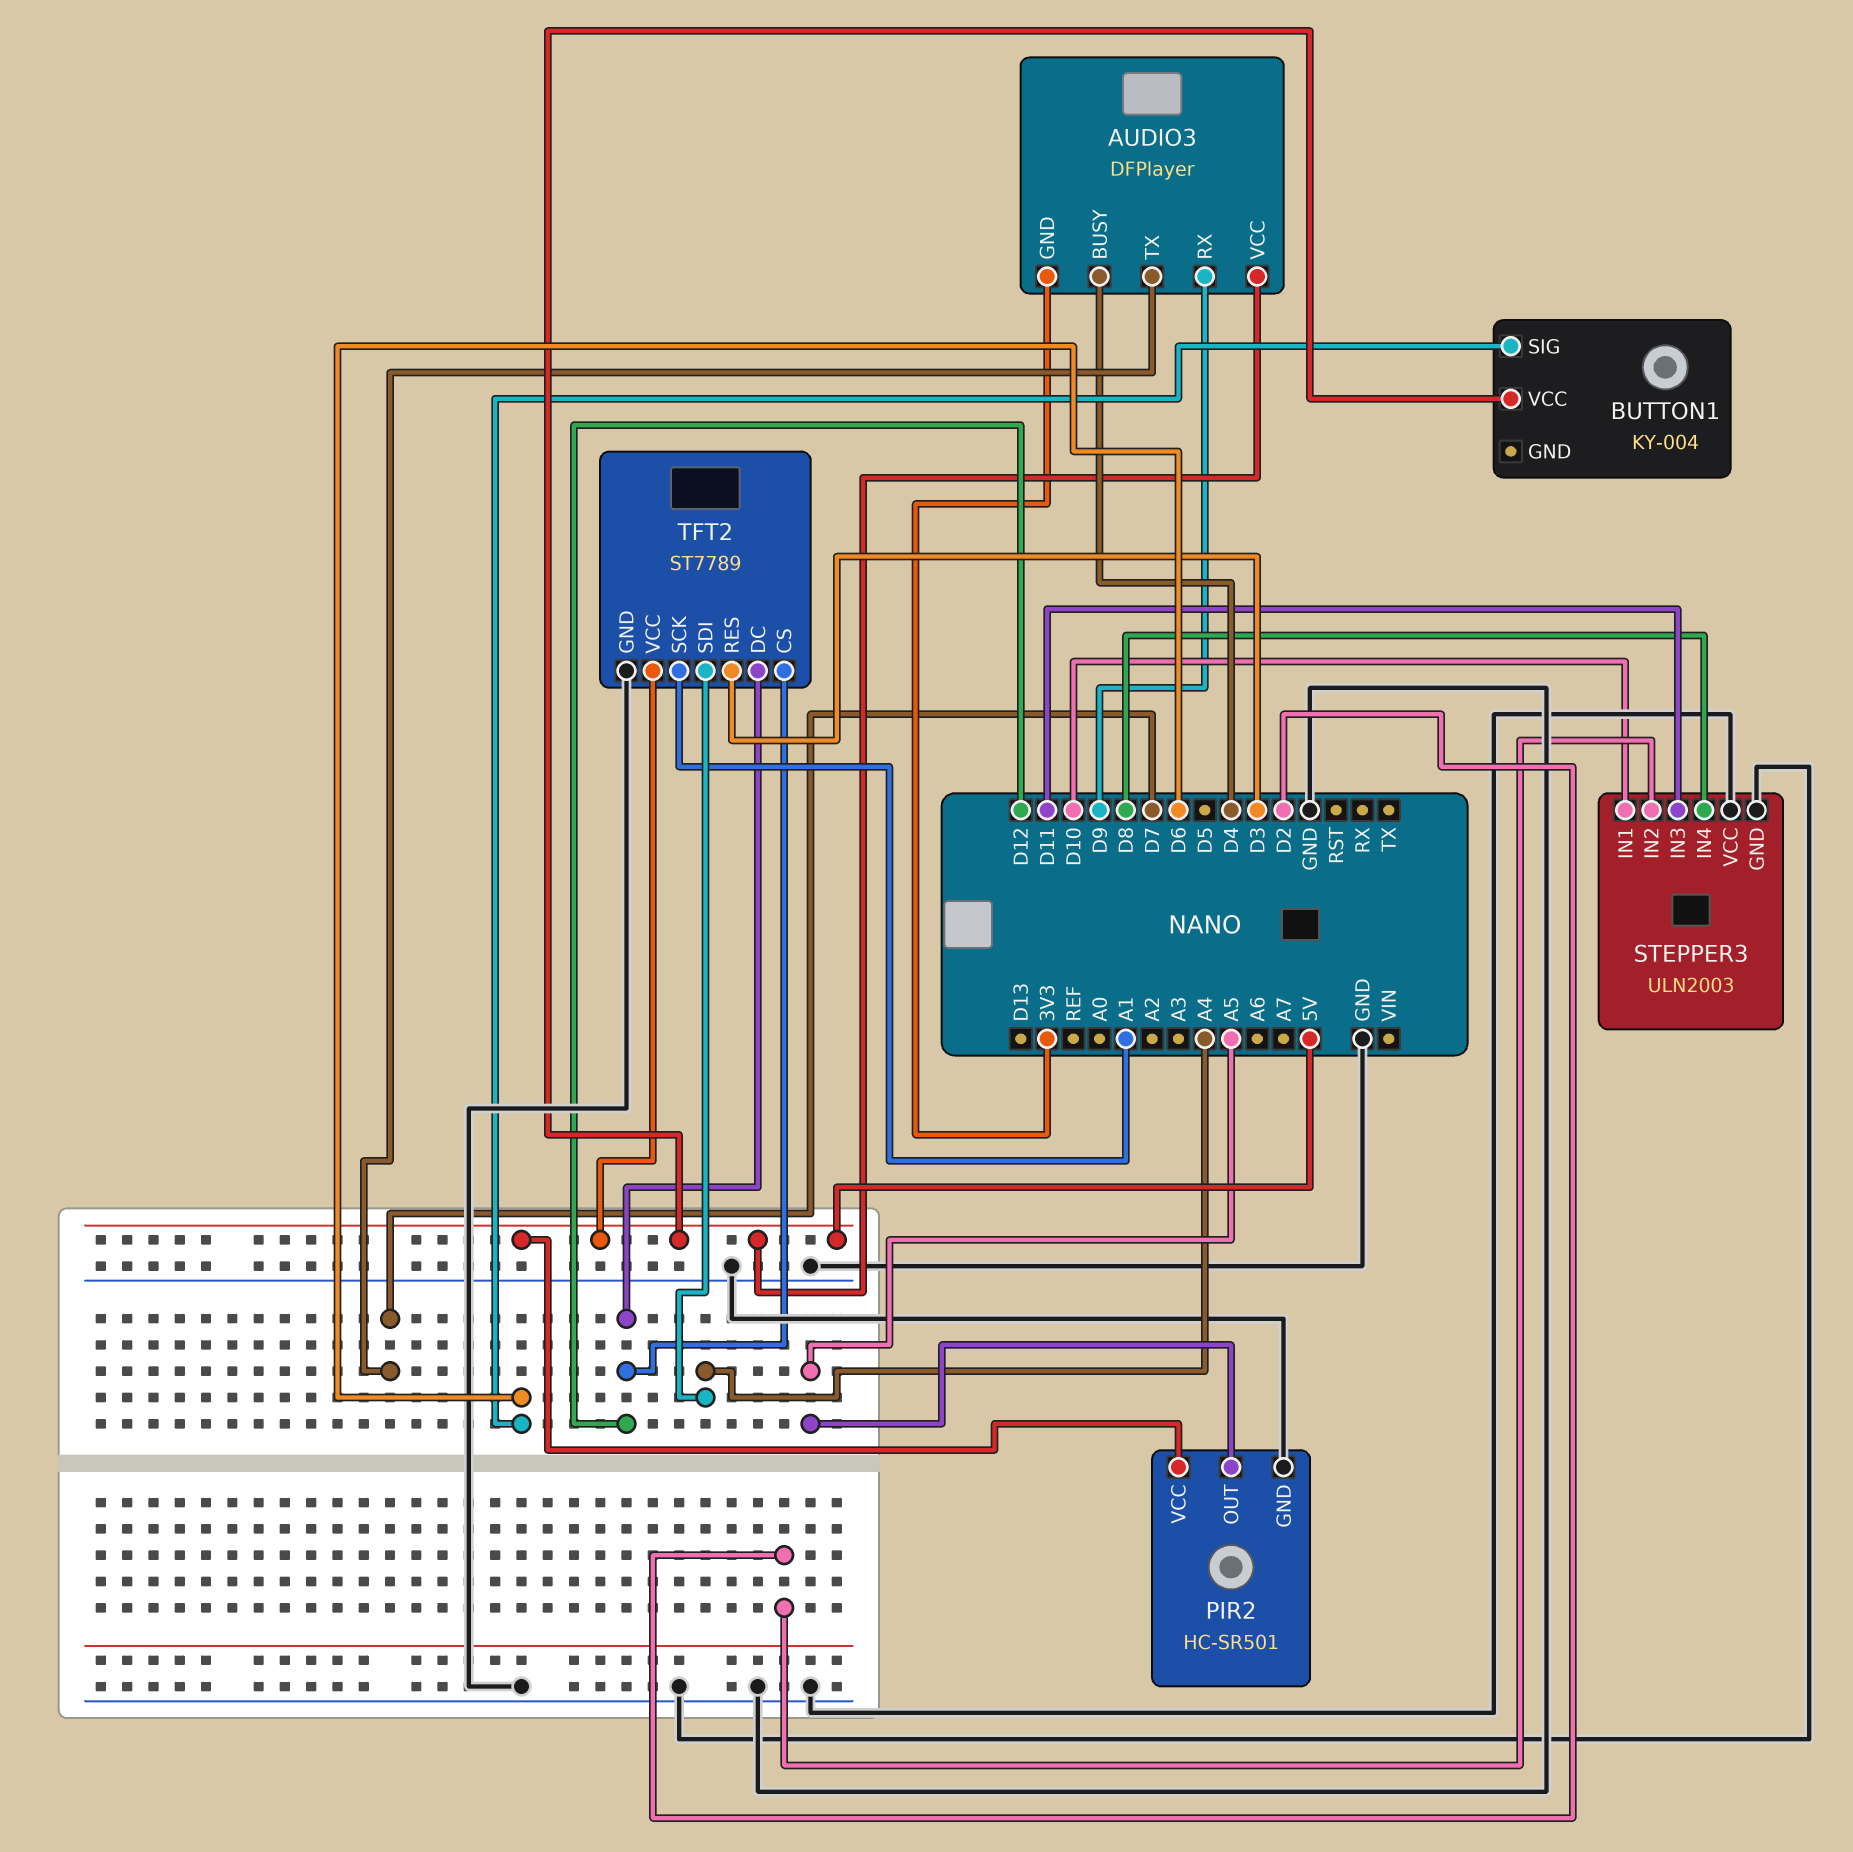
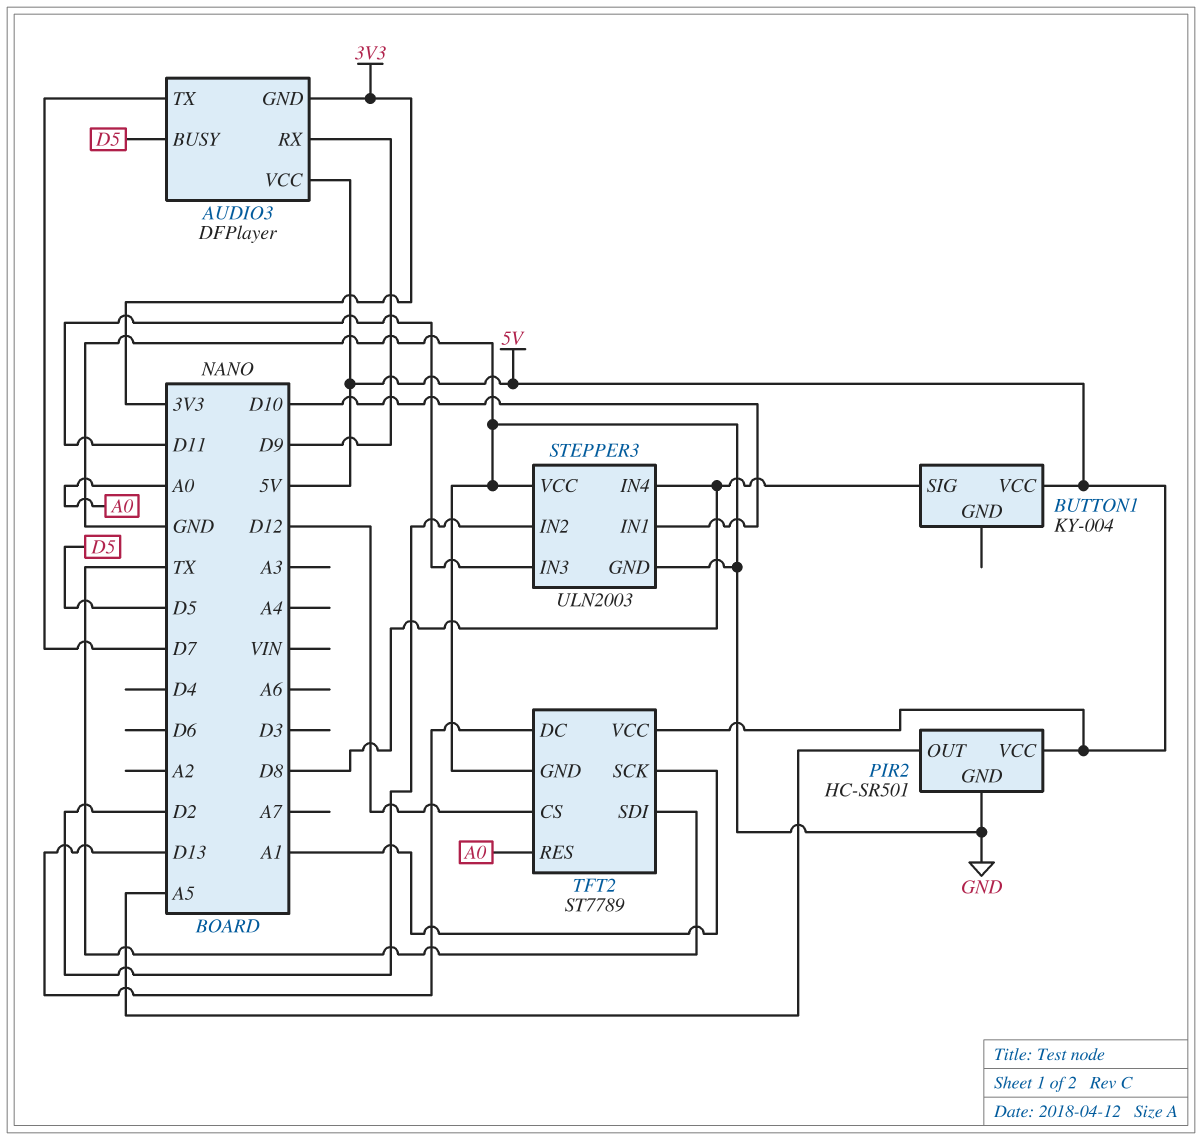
AUDIO3 pin BUSY: D4 -> D5
BUTTON1 pin SIG: D6 -> D8
TFT2 pin DC: D12 -> D13
TFT2 pin RES: D3 -> A0
TFT2 pin SDI: A4 -> TX

